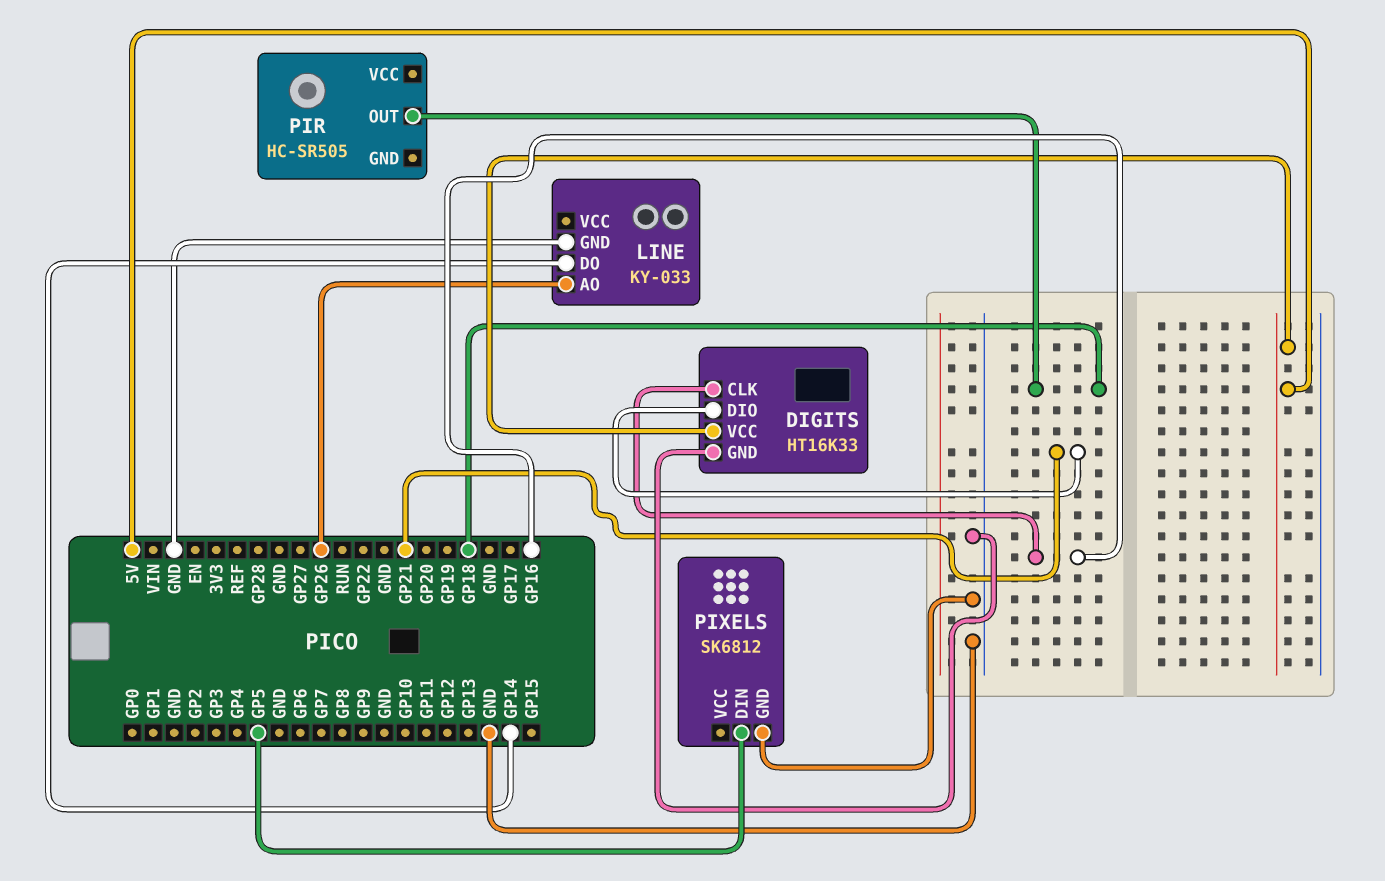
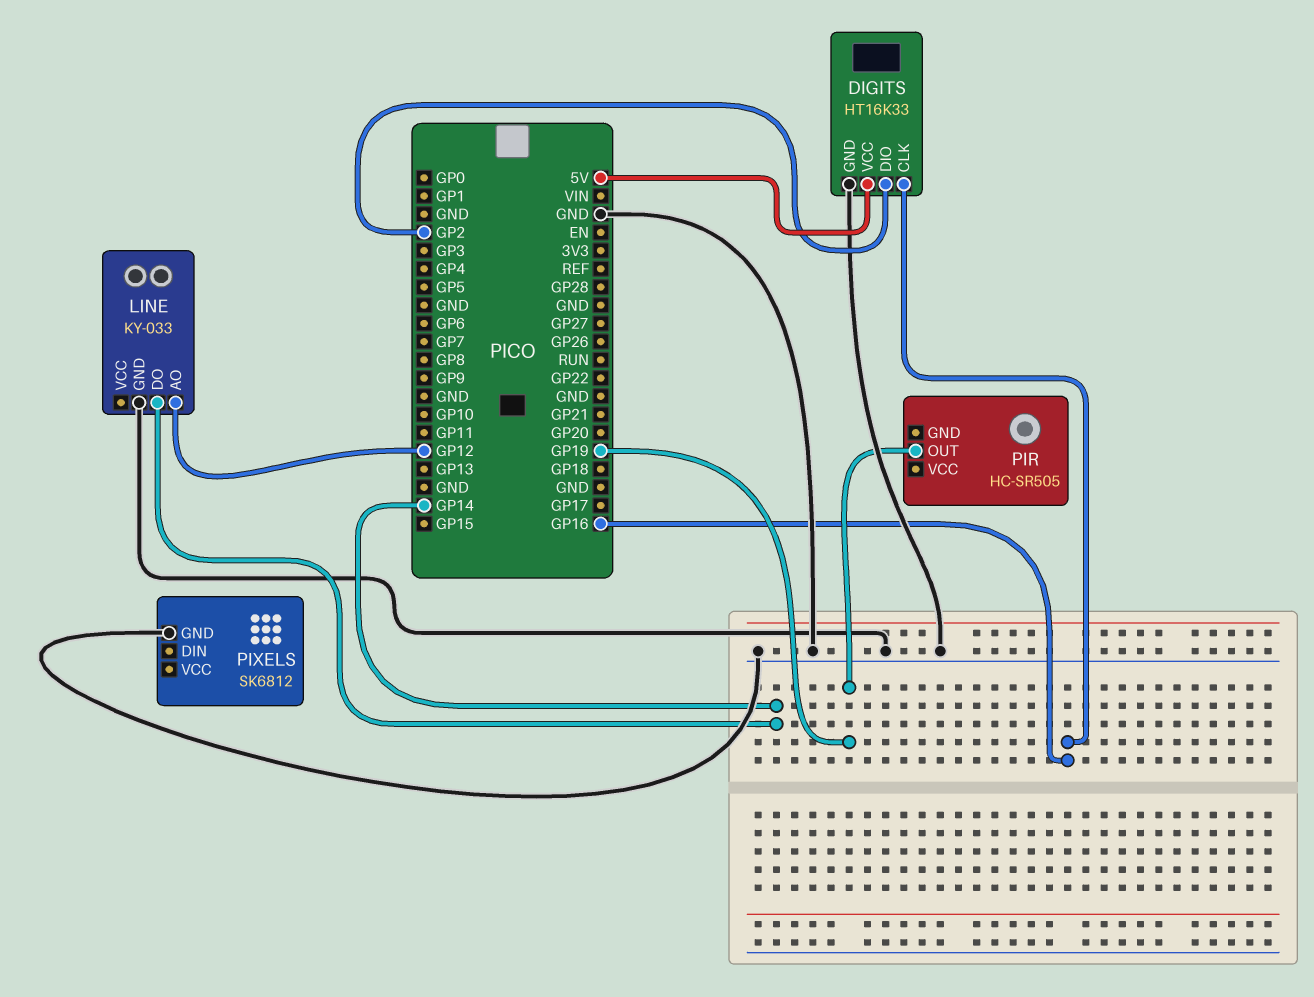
DIGITS pin DIO: GP21 -> GP2
LINE pin AO: GP26 -> GP12
PIR pin OUT: GP18 -> GP19
PIXELS pin DIN: GP5 -> none

